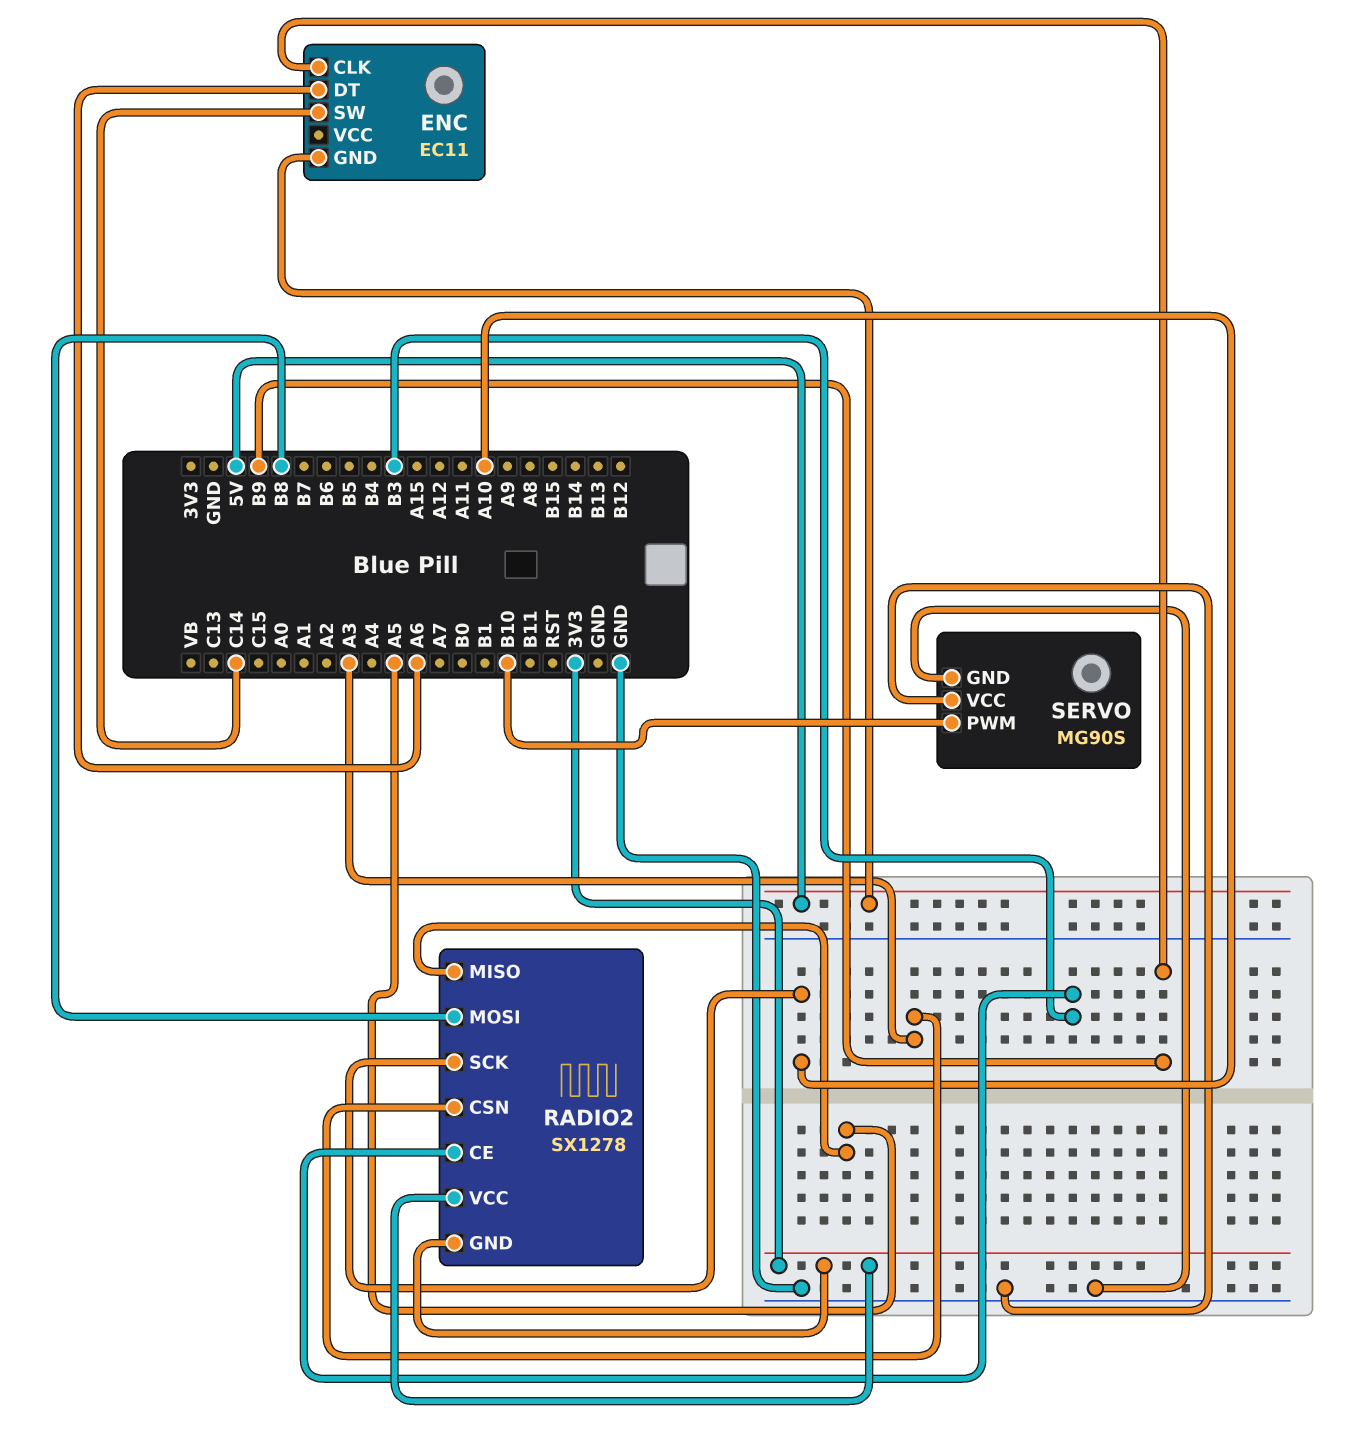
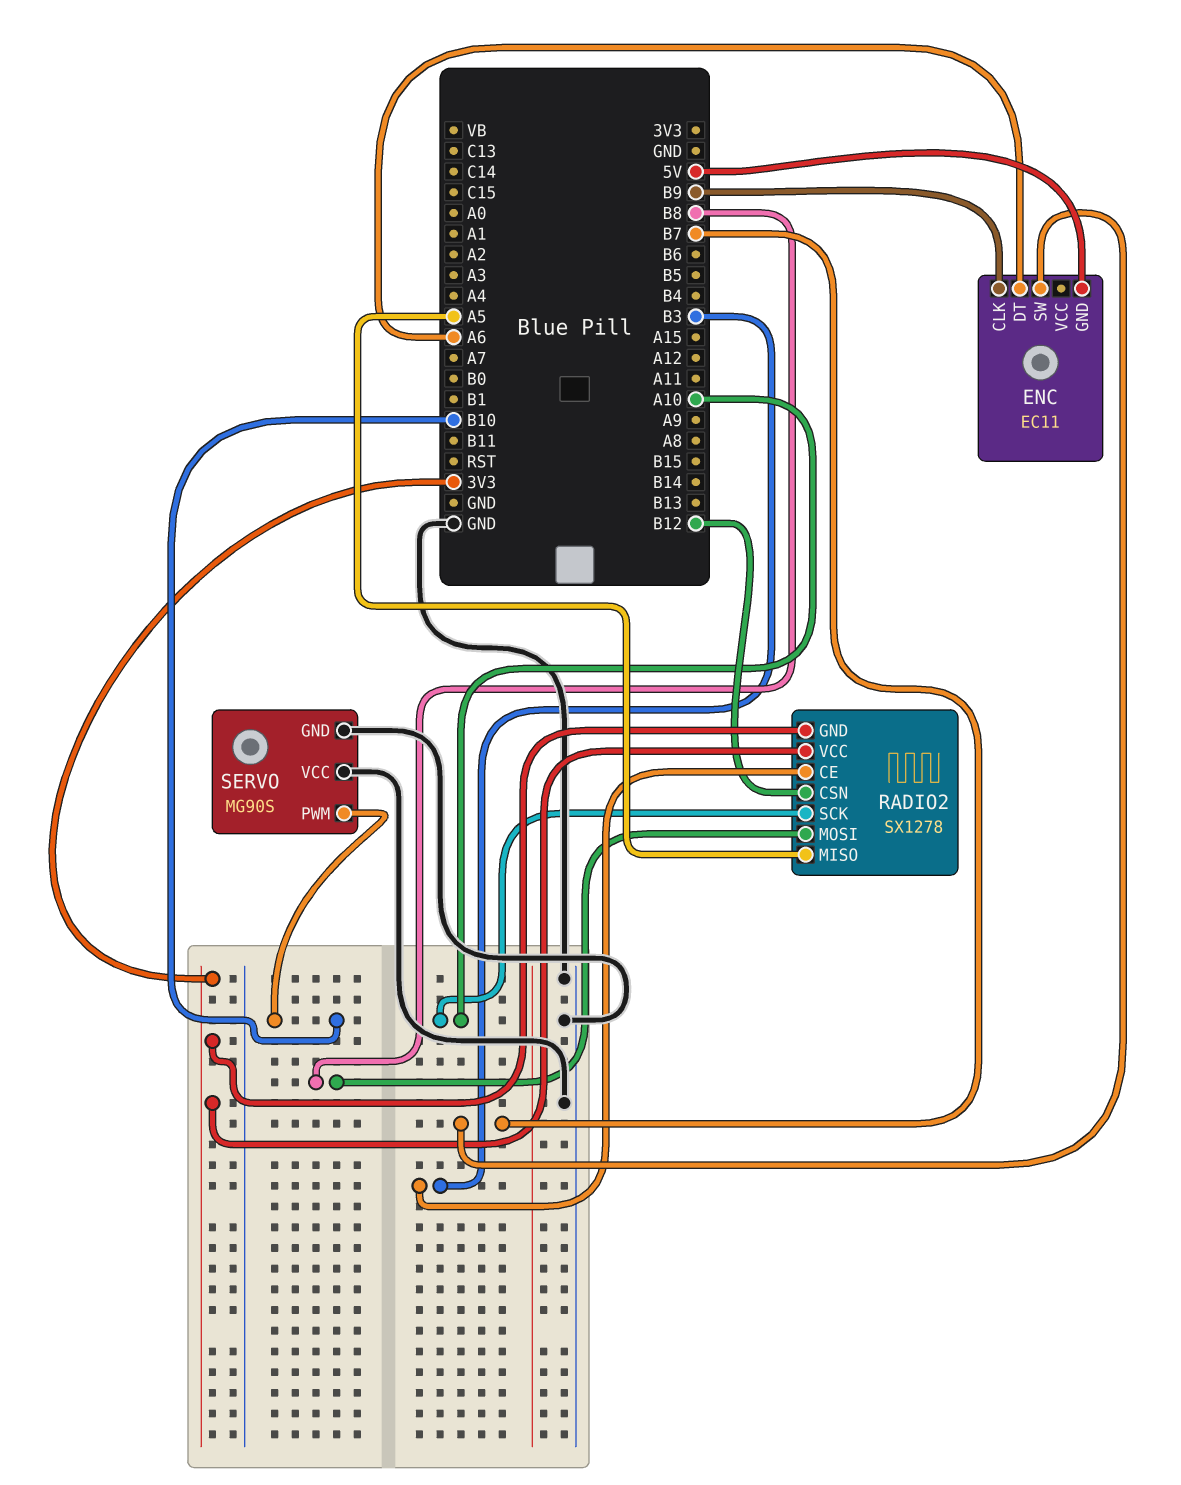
ENC pin SW: C14 -> B7
RADIO2 pin CSN: A3 -> B12

